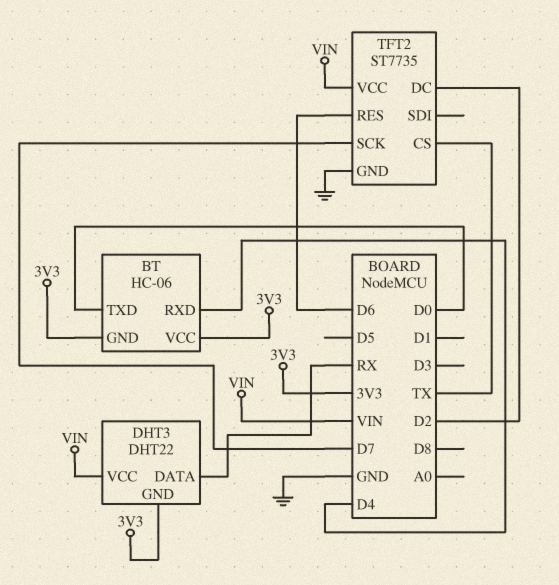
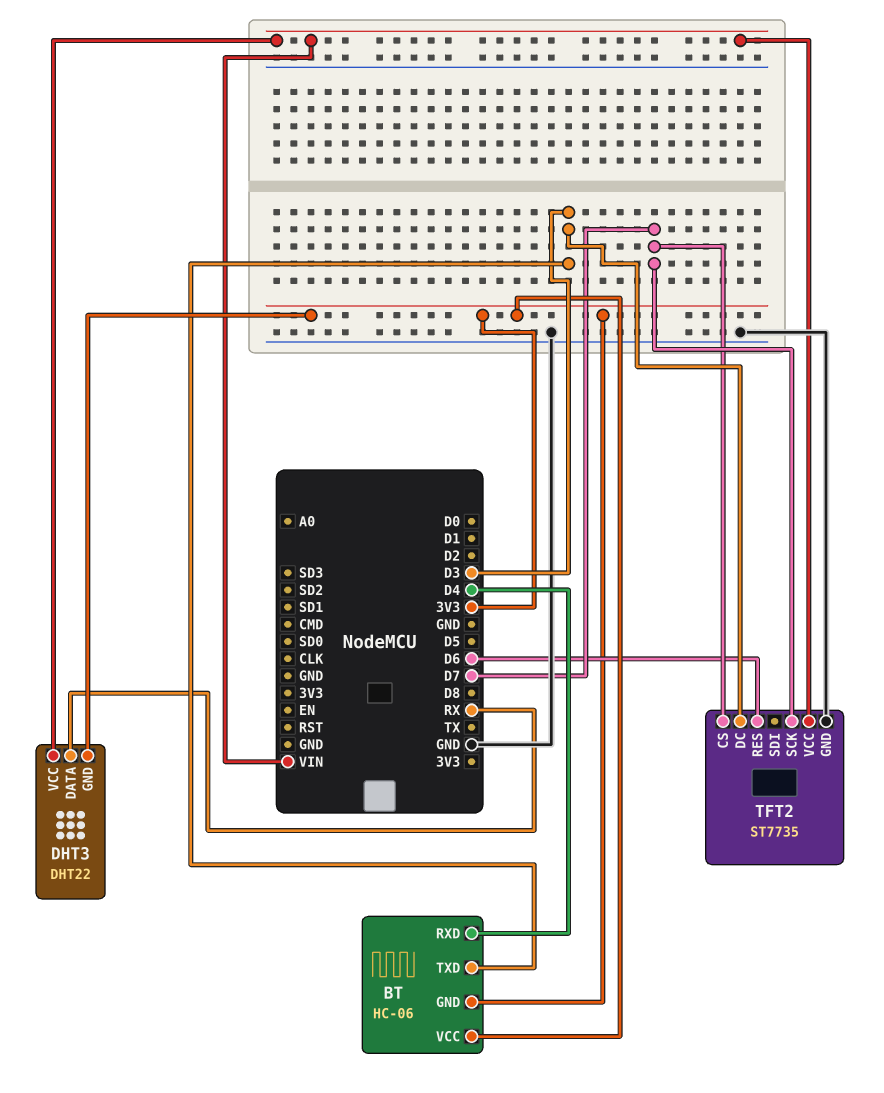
BT pin TXD: D0 -> D3
TFT2 pin CS: TX -> D7
TFT2 pin DC: D2 -> D3

